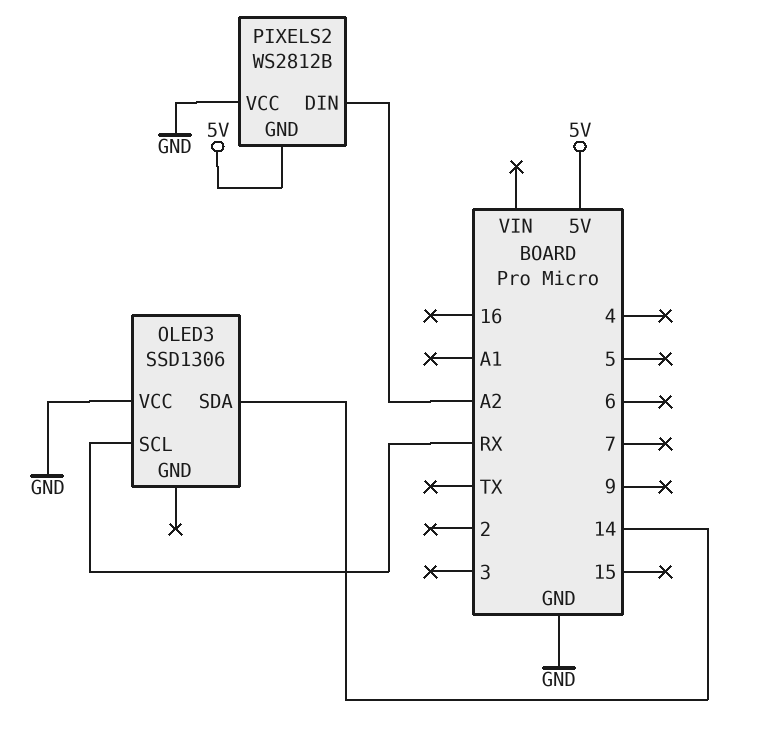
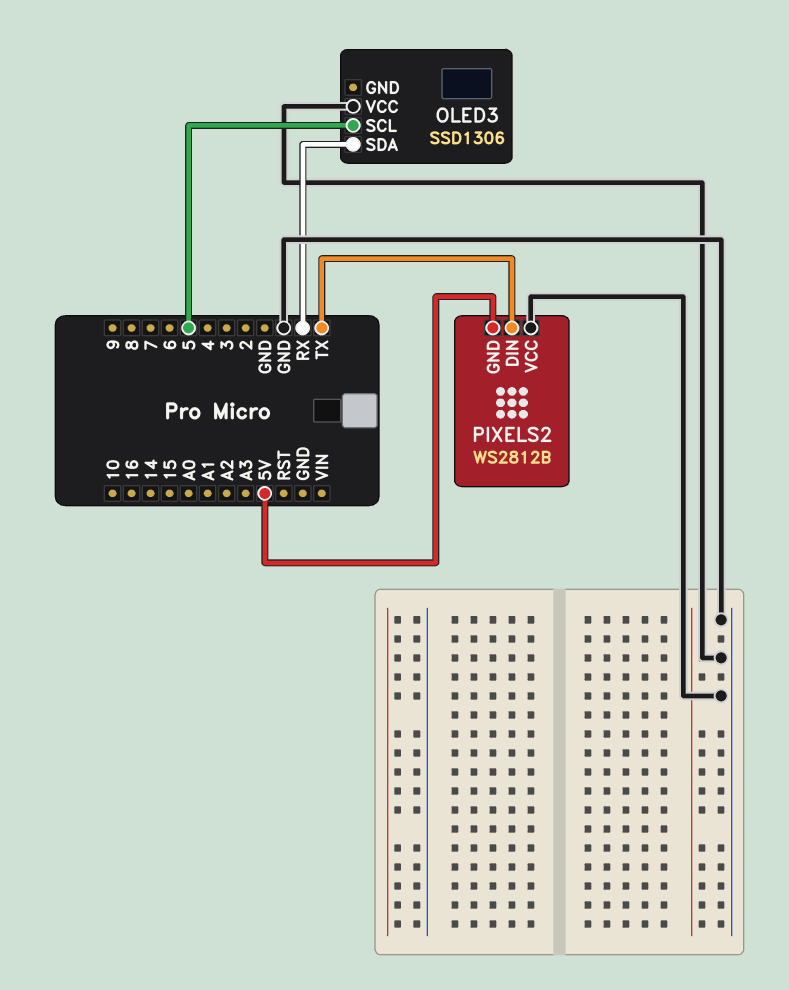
OLED3 pin SCL: RX -> 5
OLED3 pin SDA: 14 -> RX
PIXELS2 pin DIN: A2 -> TX

